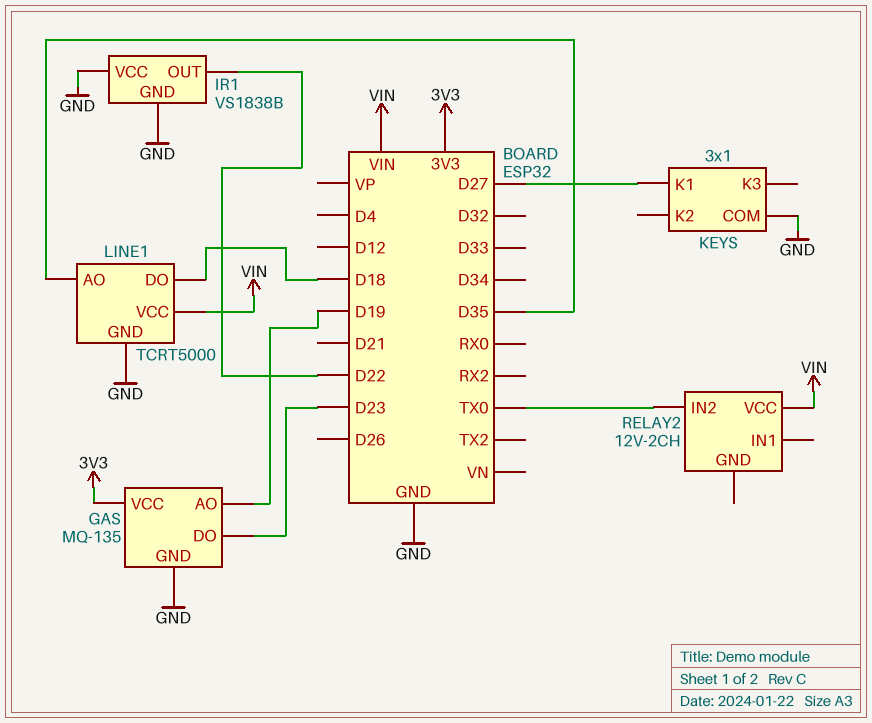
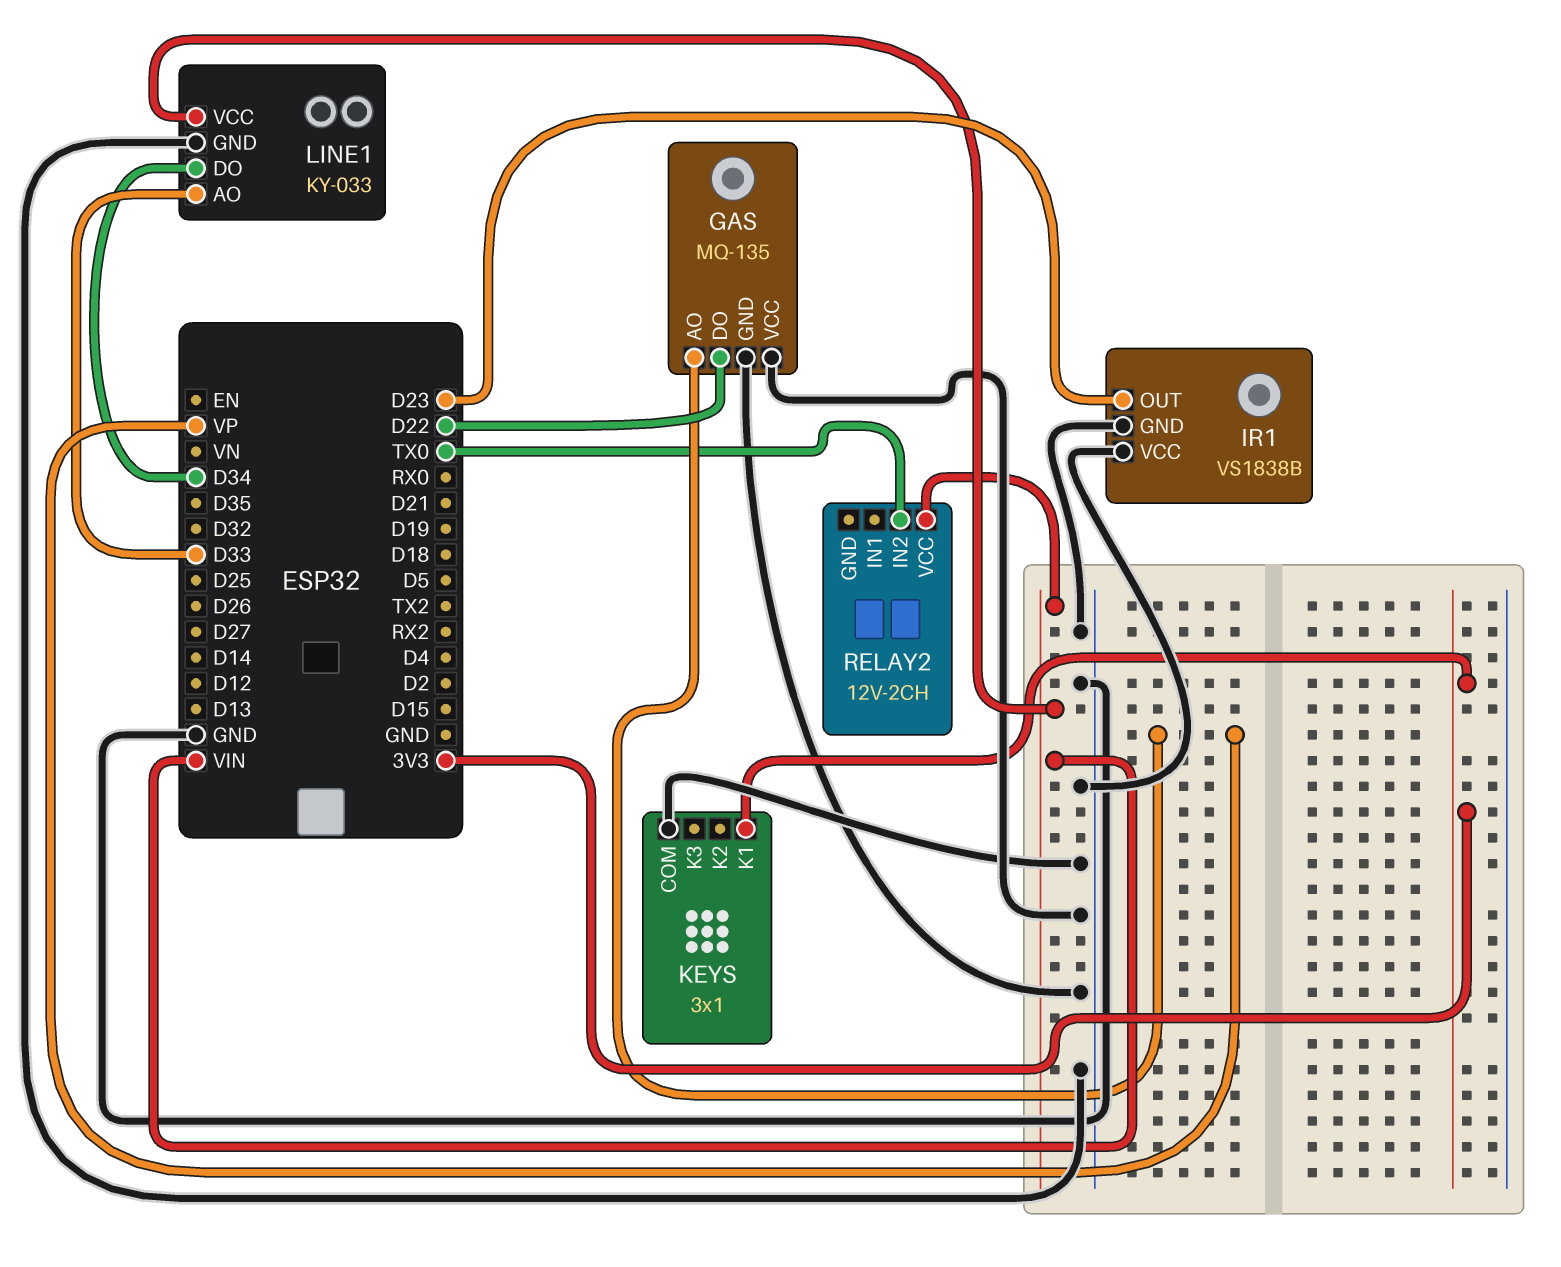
GAS pin AO: D19 -> VP
GAS pin DO: D23 -> D22
GAS pin VCC: 3V3 -> GND
IR1 pin OUT: D22 -> D23
KEYS pin K1: D27 -> 3V3
LINE1: TCRT5000 -> KY-033
LINE1 pin AO: D35 -> D33
LINE1 pin DO: D18 -> D34

